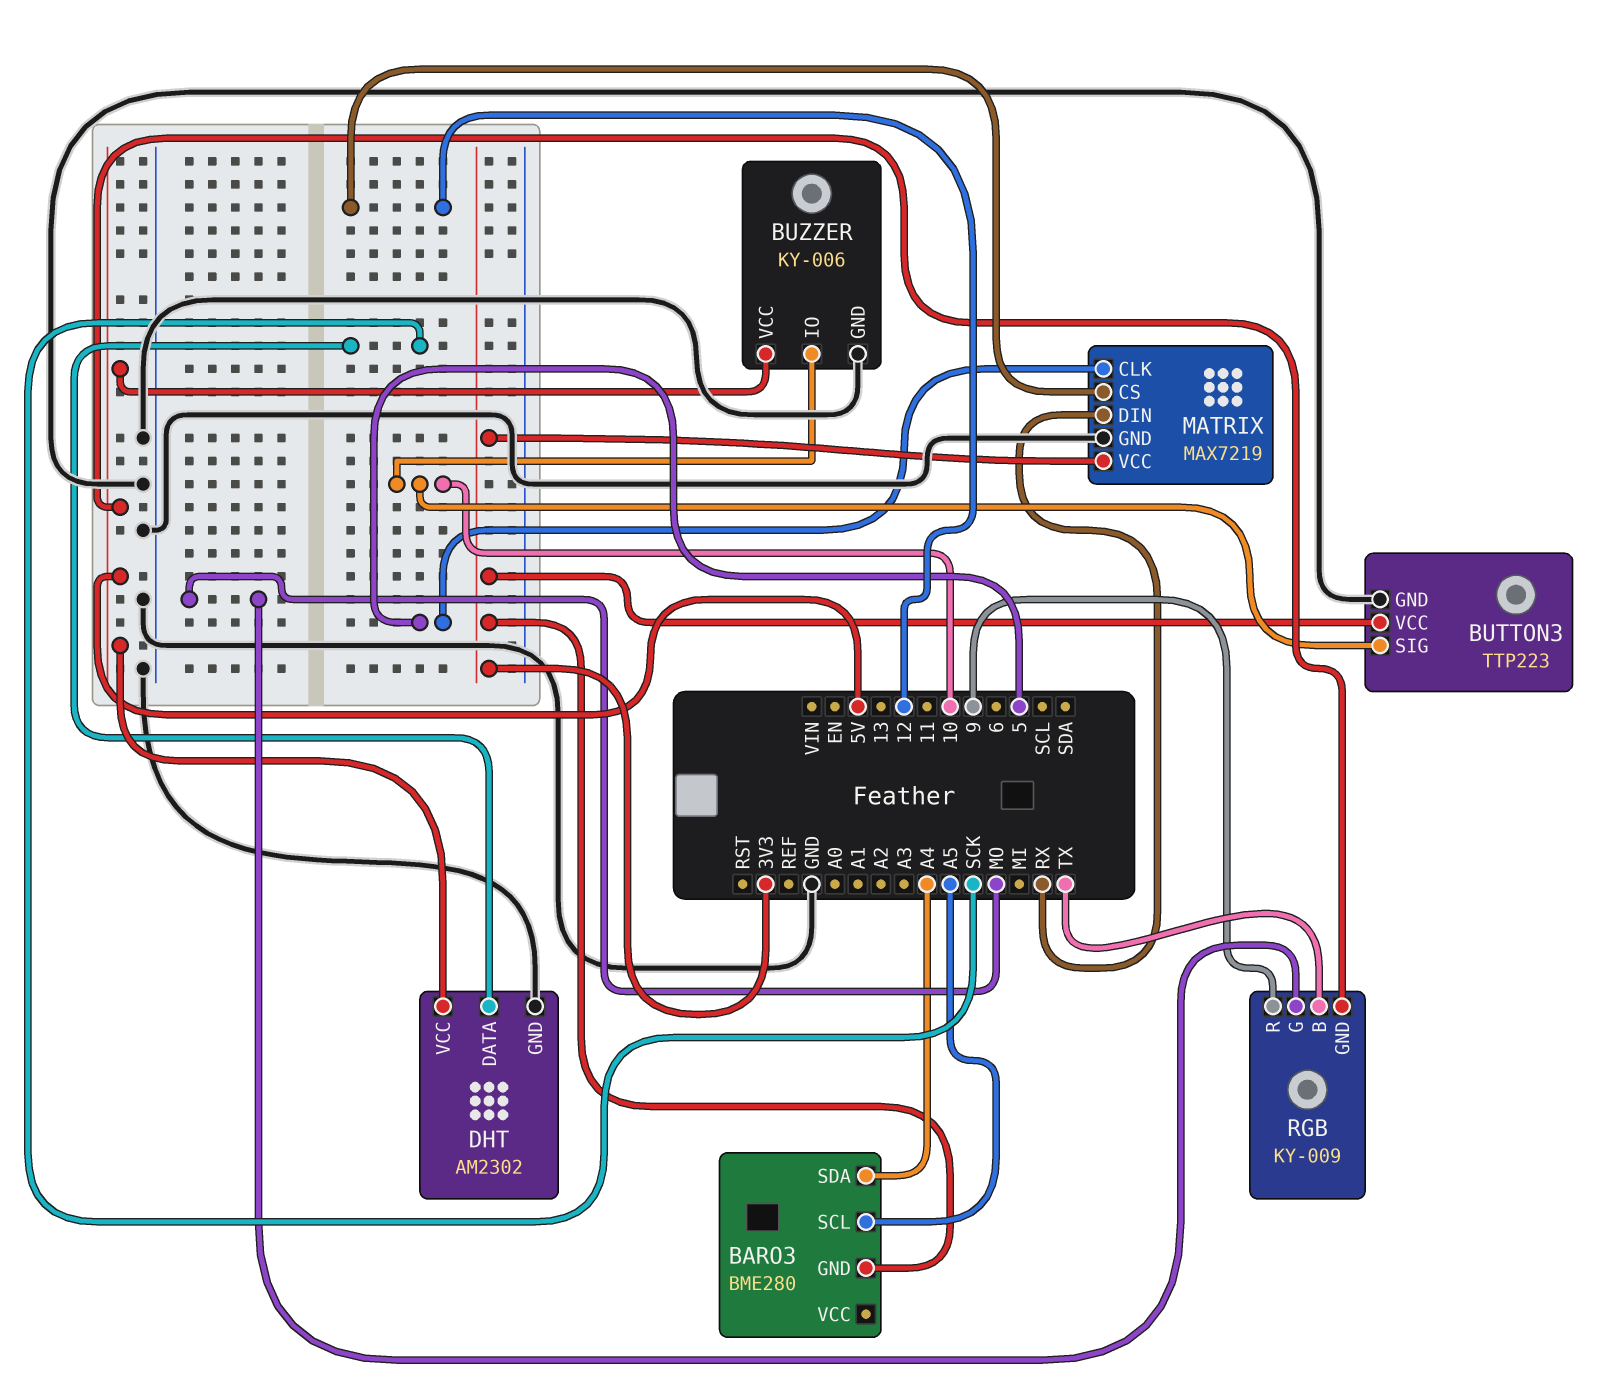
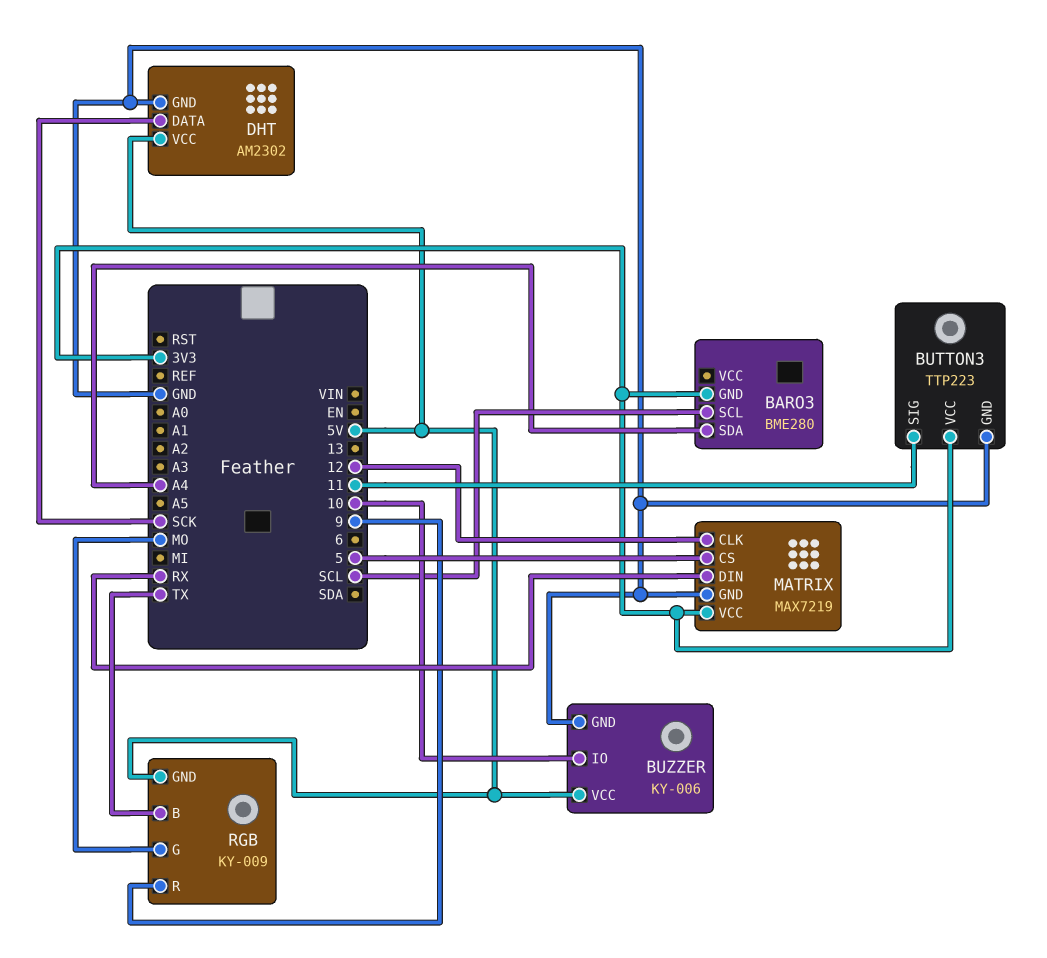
BARO3 pin SCL: A5 -> SCL
BUTTON3 pin SIG: 10 -> 11
MATRIX pin CLK: 5 -> 12
MATRIX pin CS: 12 -> 5

